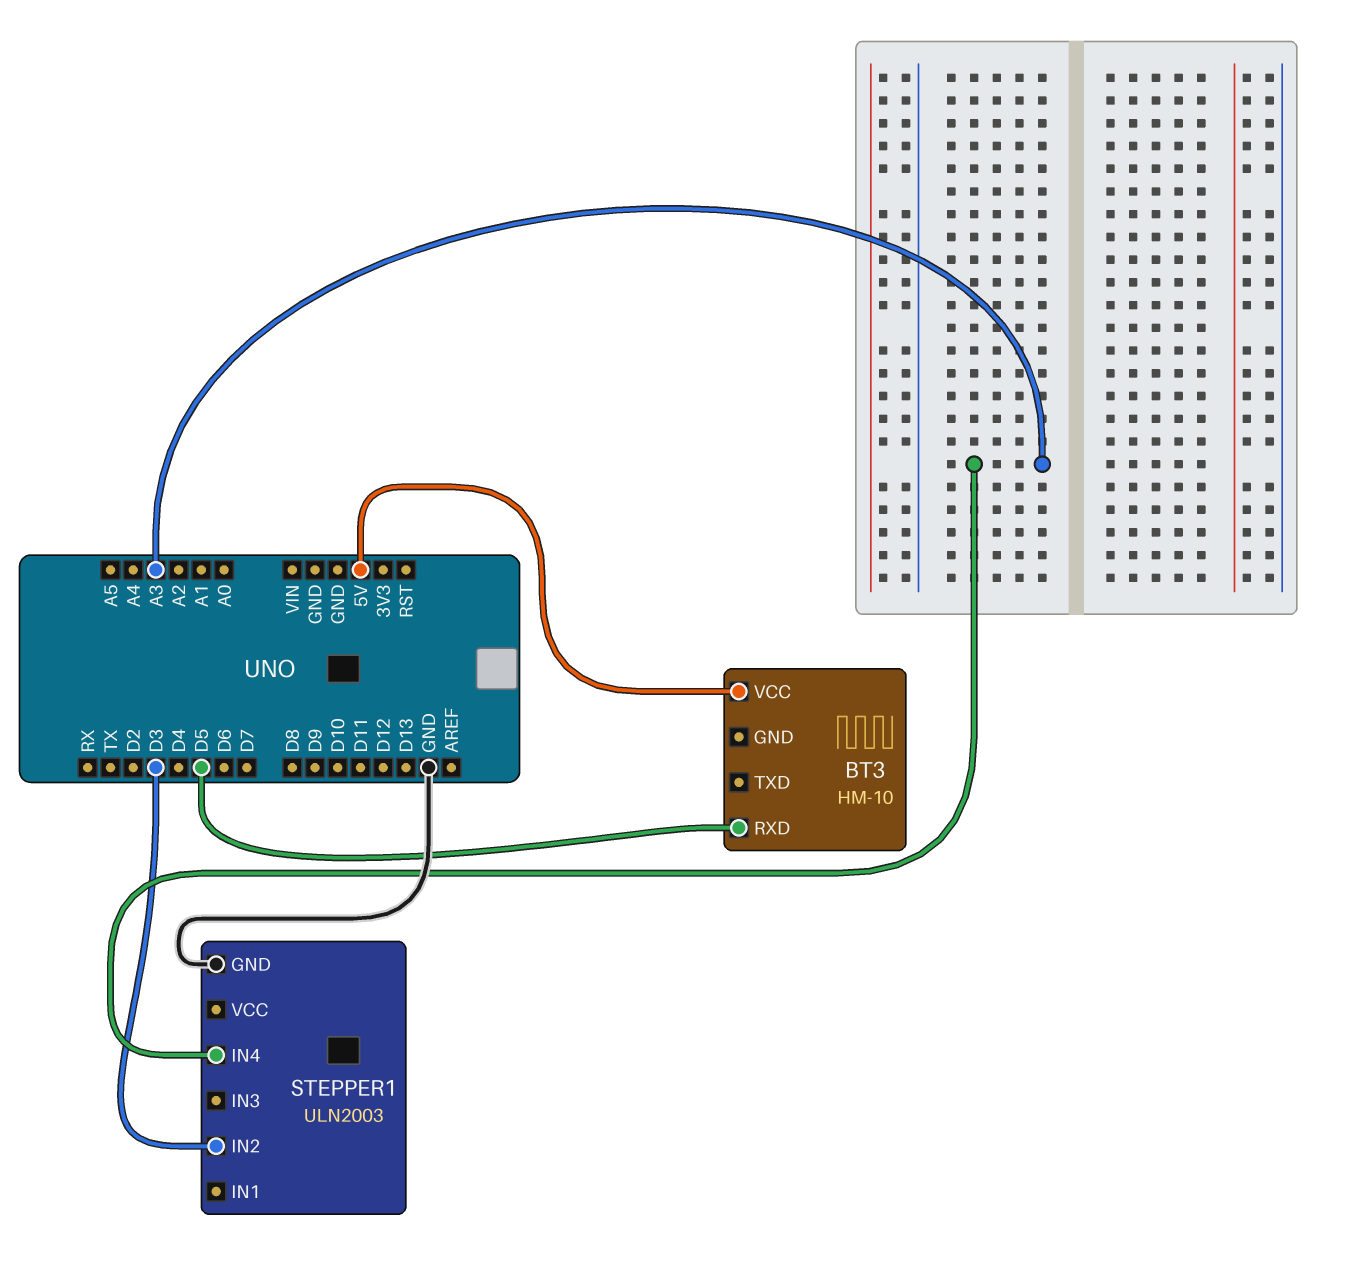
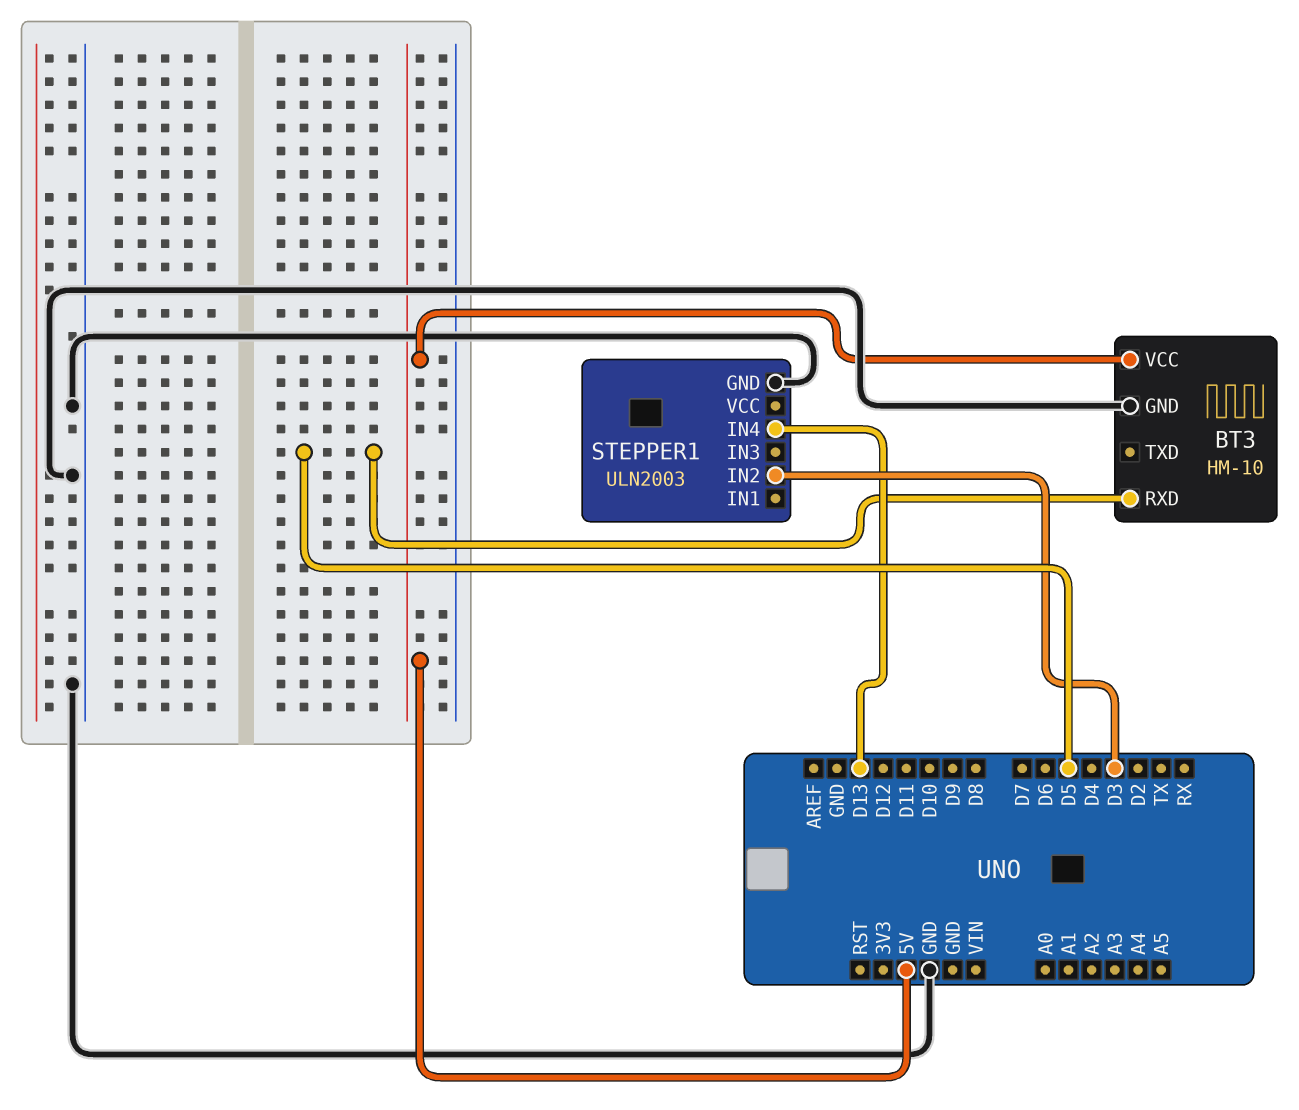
BT3 pin GND: none -> GND
STEPPER1 pin IN4: A3 -> D13

